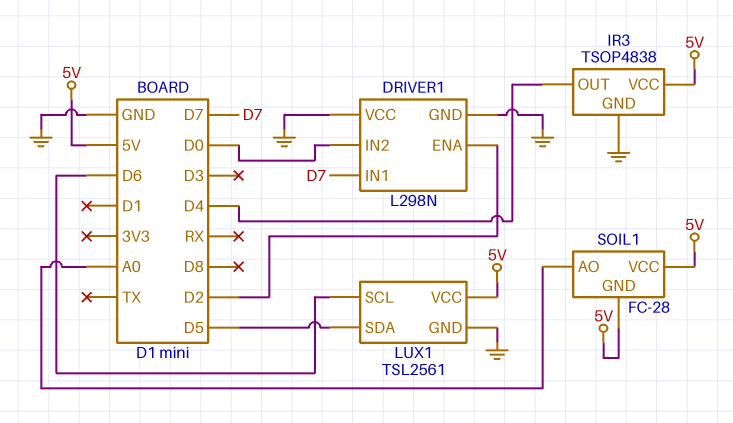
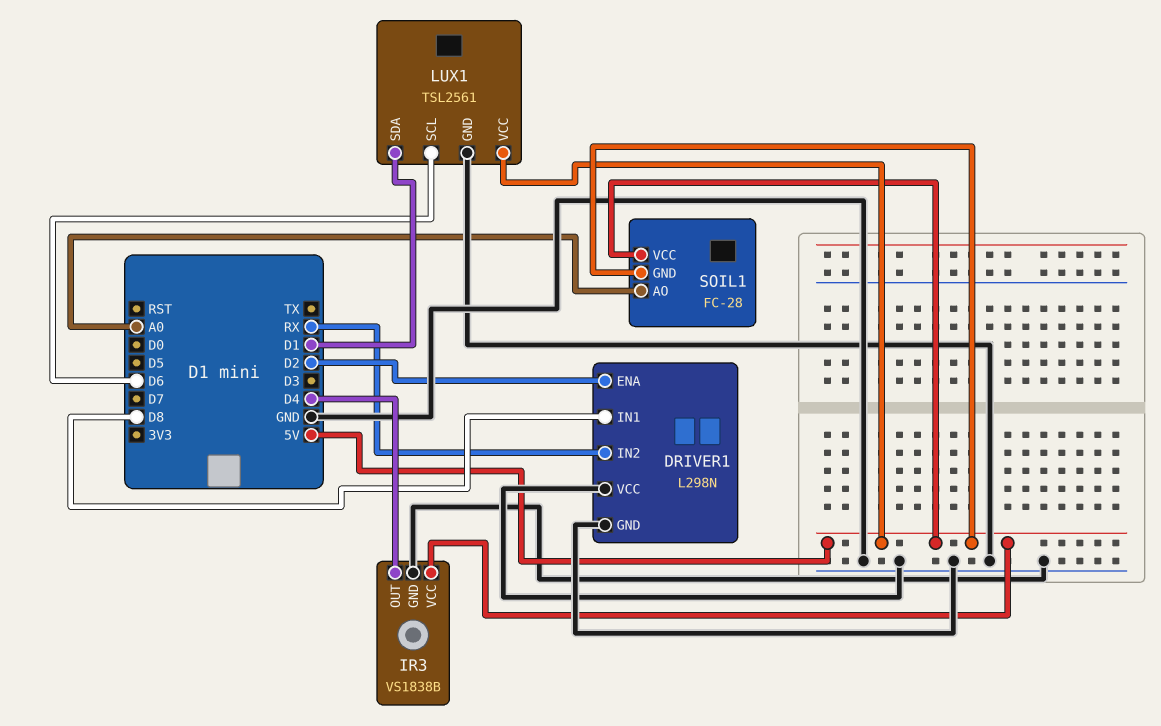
DRIVER1 pin IN1: D7 -> D8
DRIVER1 pin IN2: D0 -> RX
IR3: TSOP4838 -> VS1838B
LUX1 pin SDA: D5 -> D1

